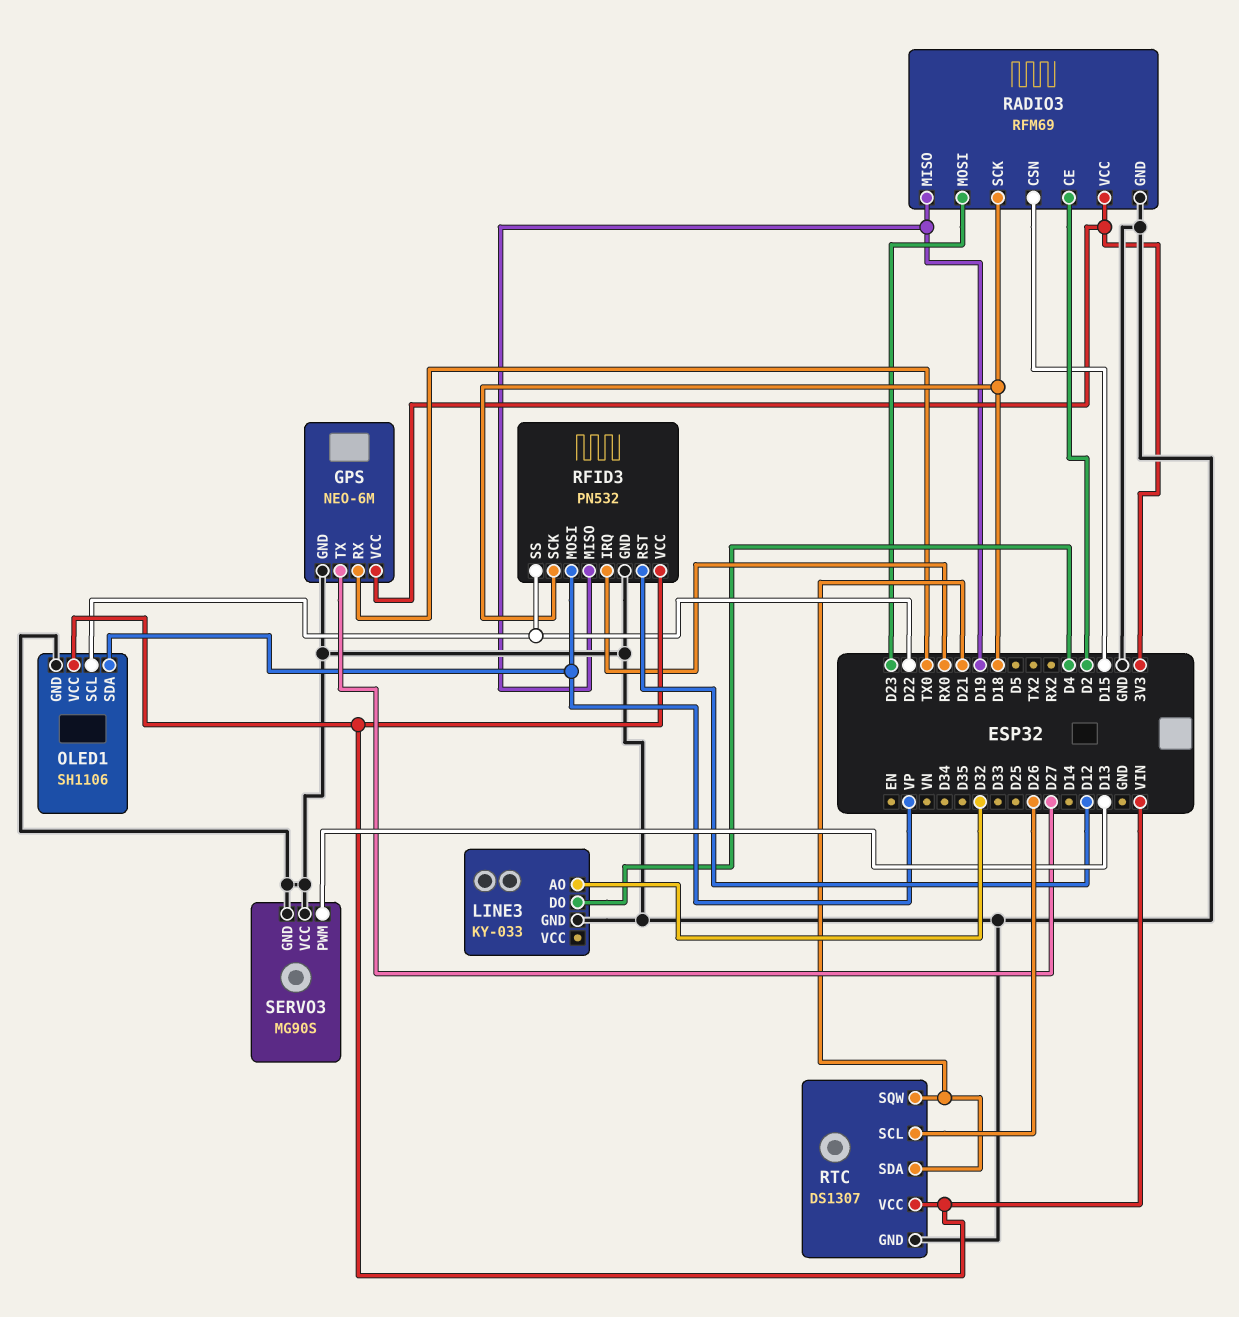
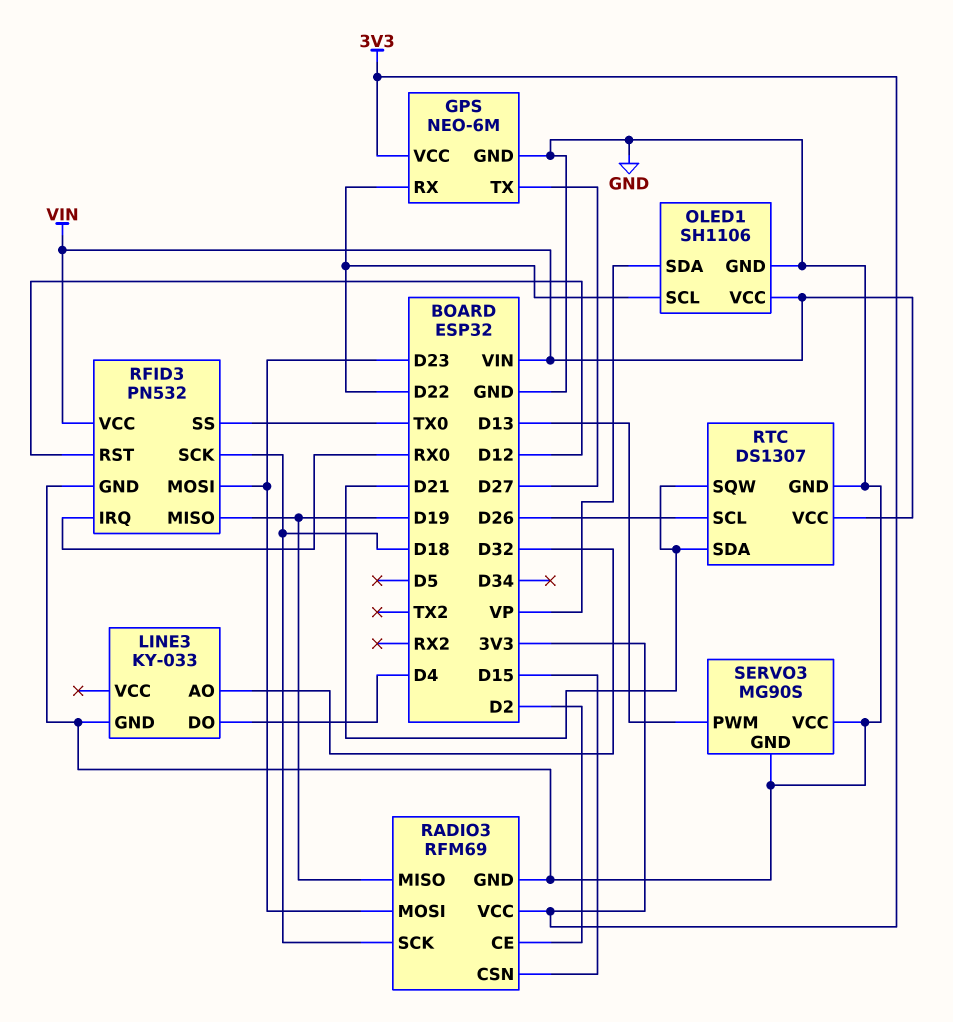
GPS pin RX: TX0 -> D22
RFID3 pin MOSI: VP -> D23
RFID3 pin SS: D22 -> TX0

